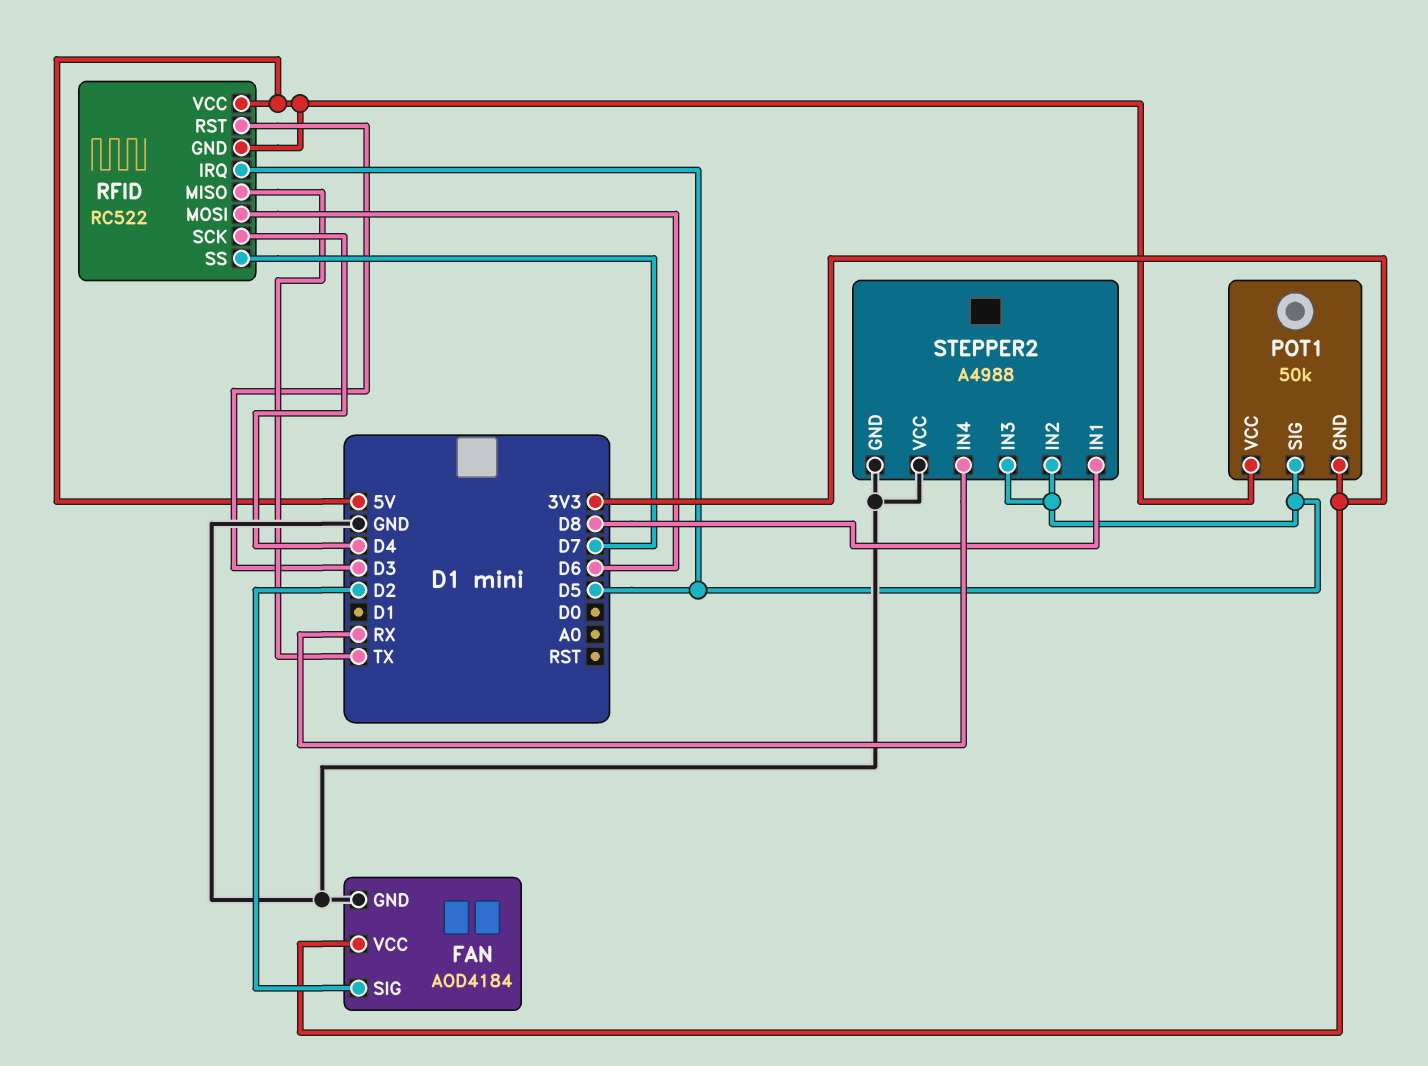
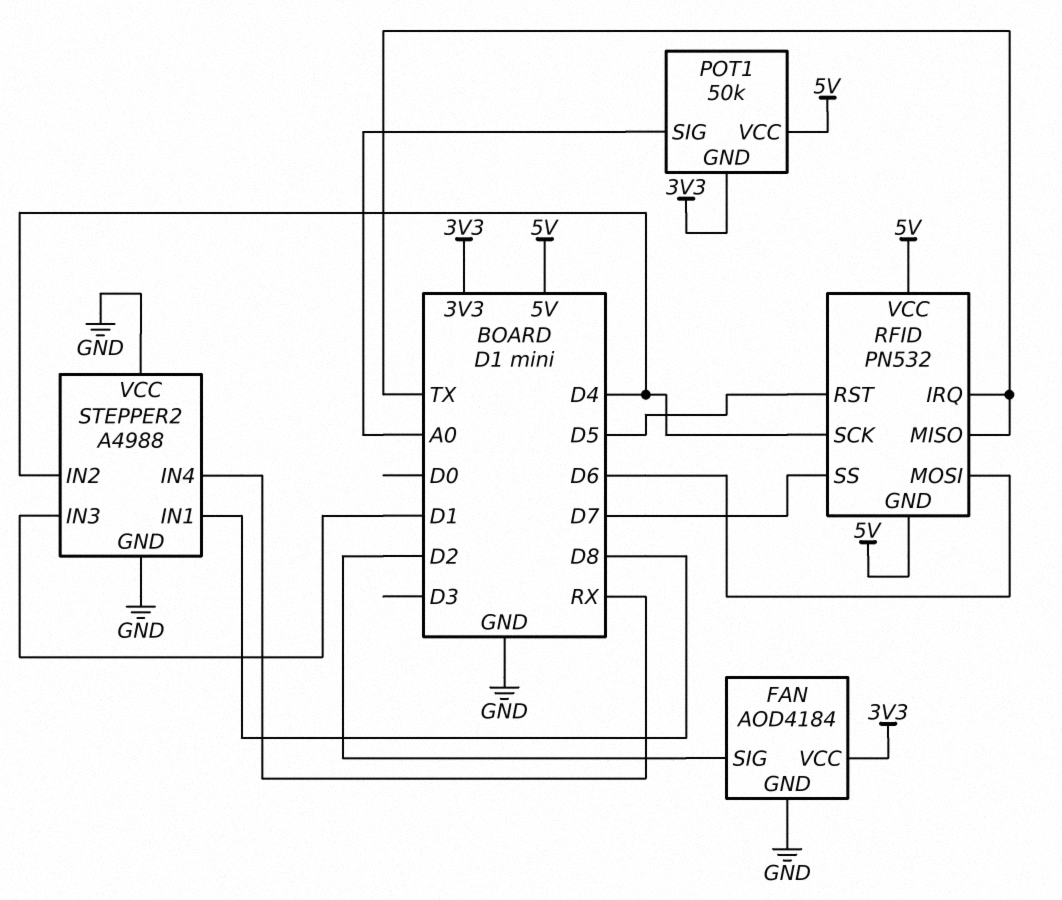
POT1 pin SIG: D5 -> A0
RFID: RC522 -> PN532
RFID pin IRQ: D5 -> TX
RFID pin RST: D3 -> D5
STEPPER2 pin IN2: D5 -> D4
STEPPER2 pin IN3: D5 -> D1

